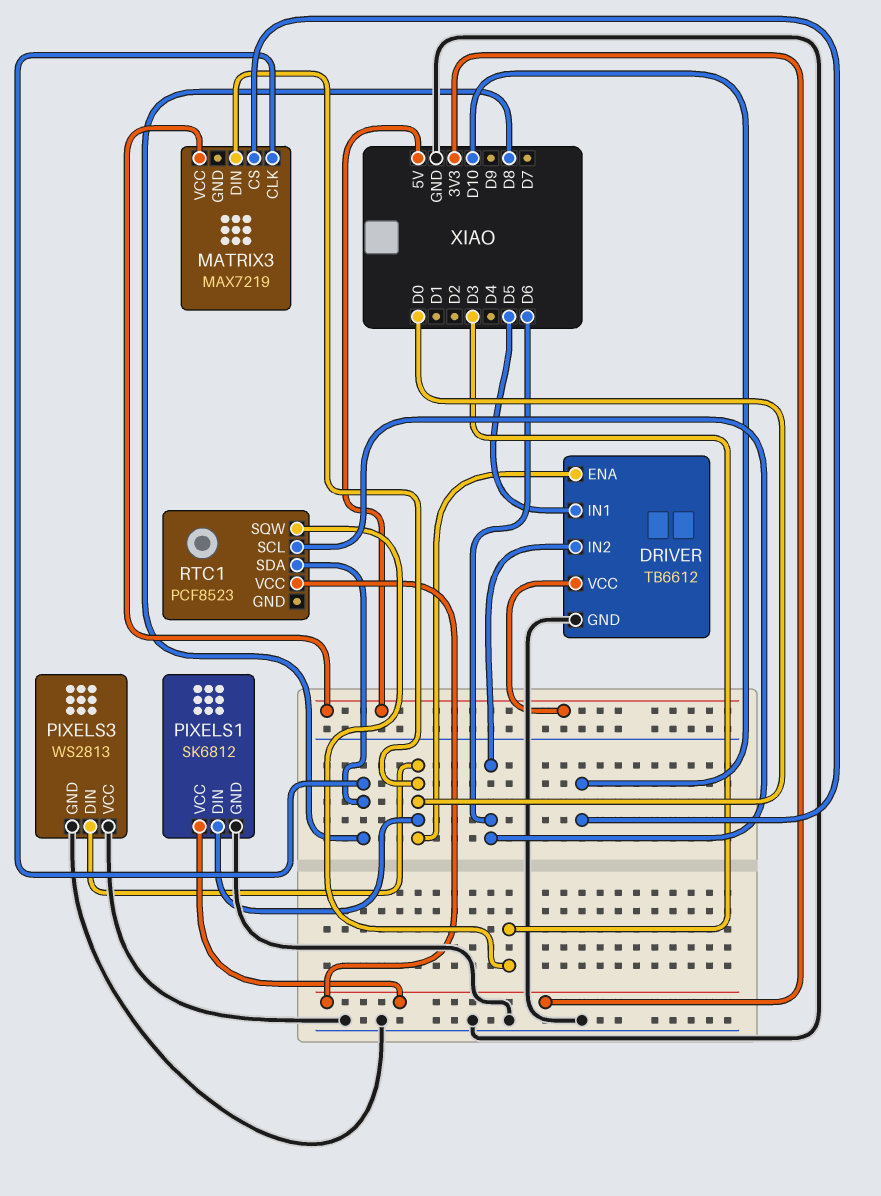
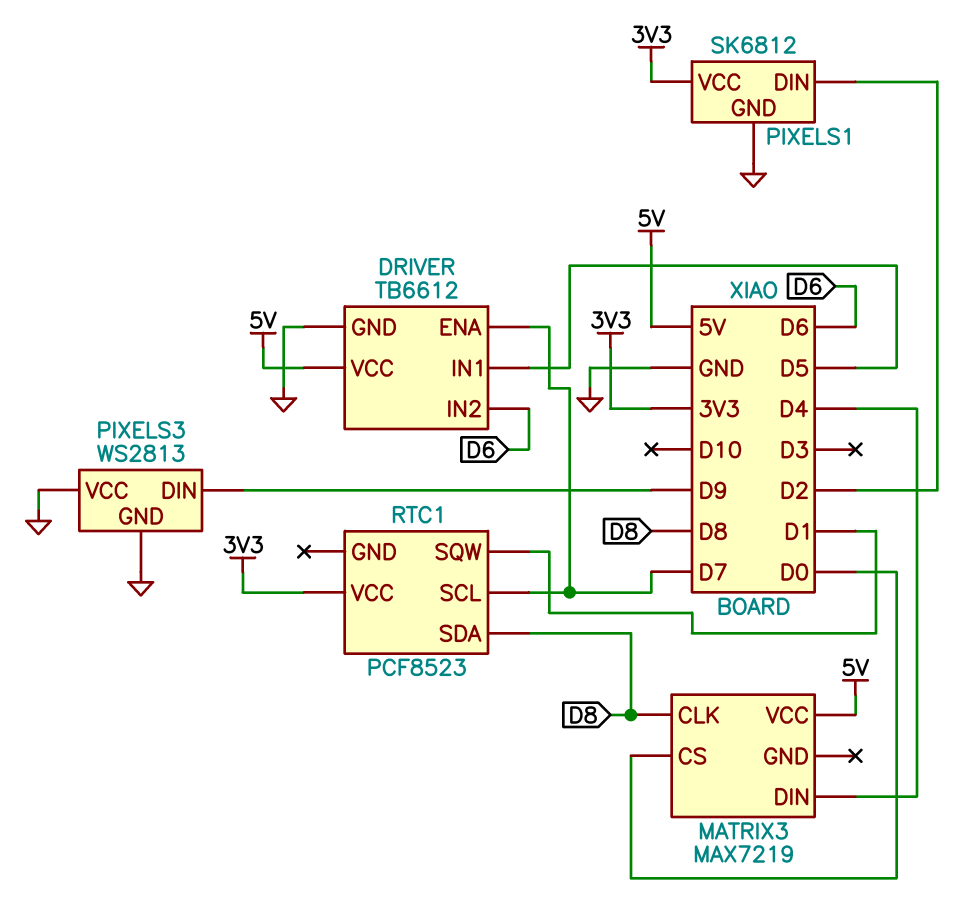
DRIVER pin ENA: D0 -> D7
MATRIX3 pin CS: D10 -> D0
MATRIX3 pin DIN: D0 -> D4
PIXELS1 pin DIN: D0 -> D2
PIXELS3 pin DIN: D0 -> D9
RTC1 pin SCL: D6 -> D7
RTC1 pin SQW: D3 -> D1

